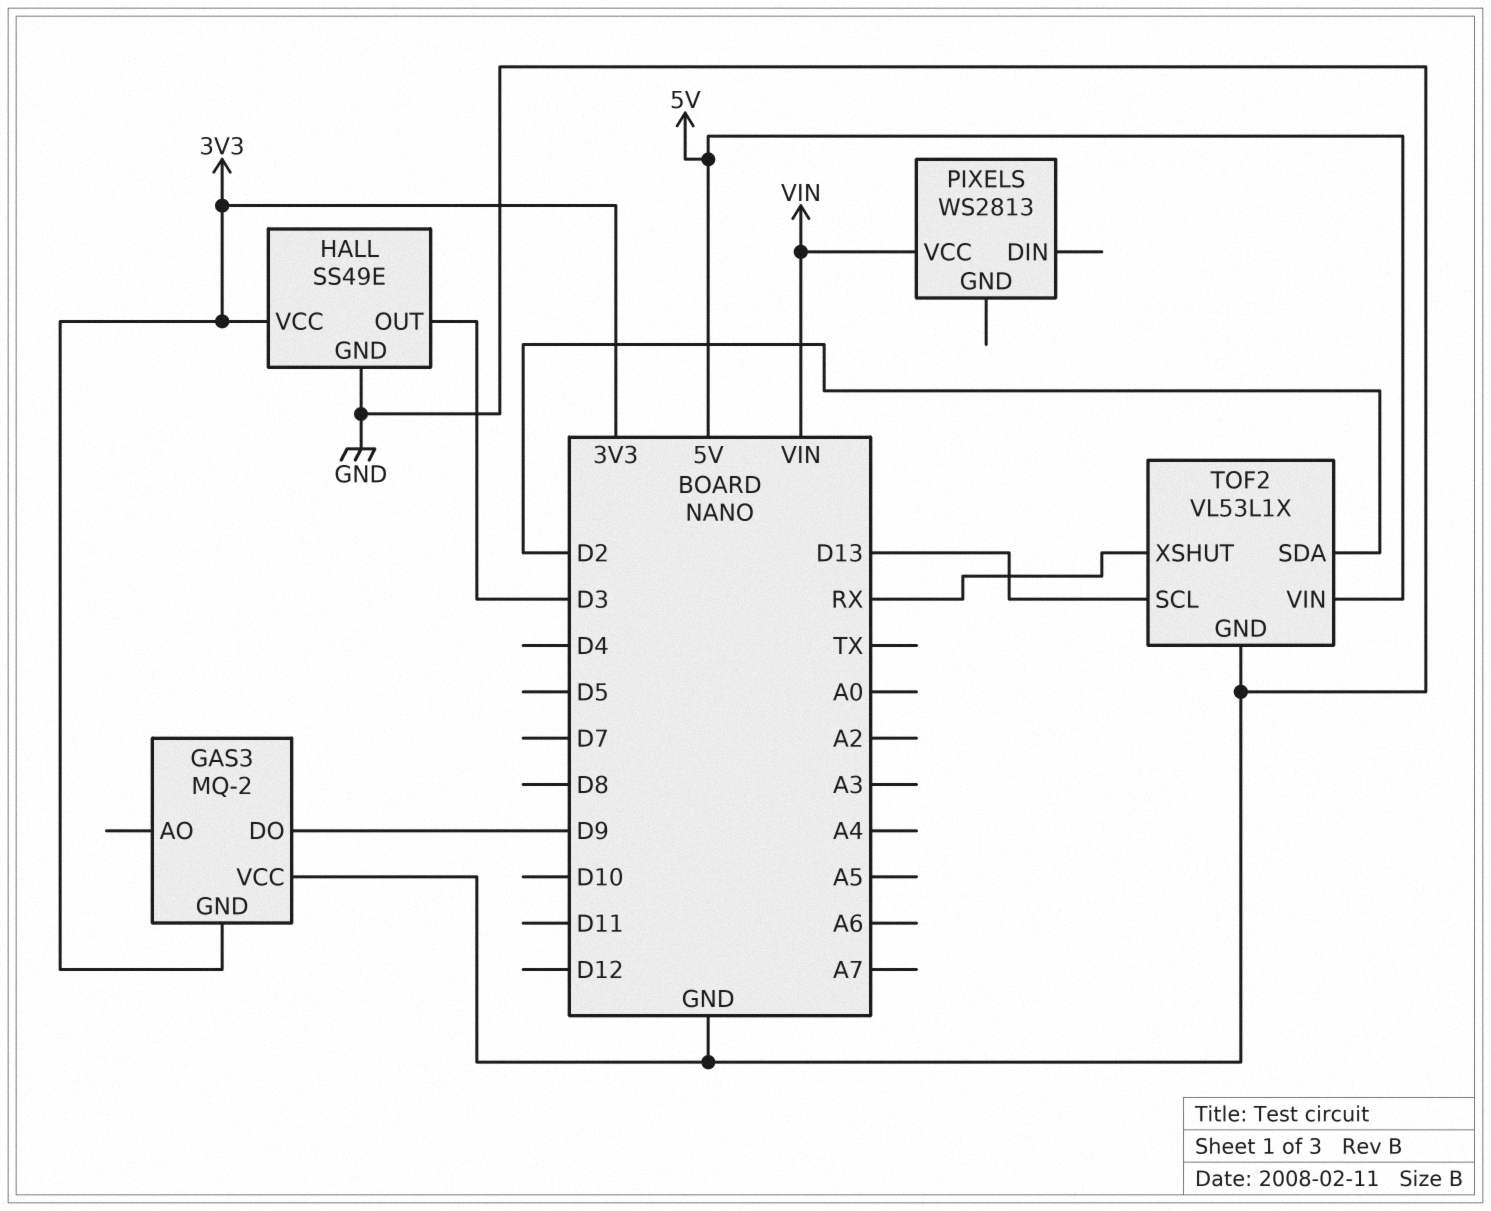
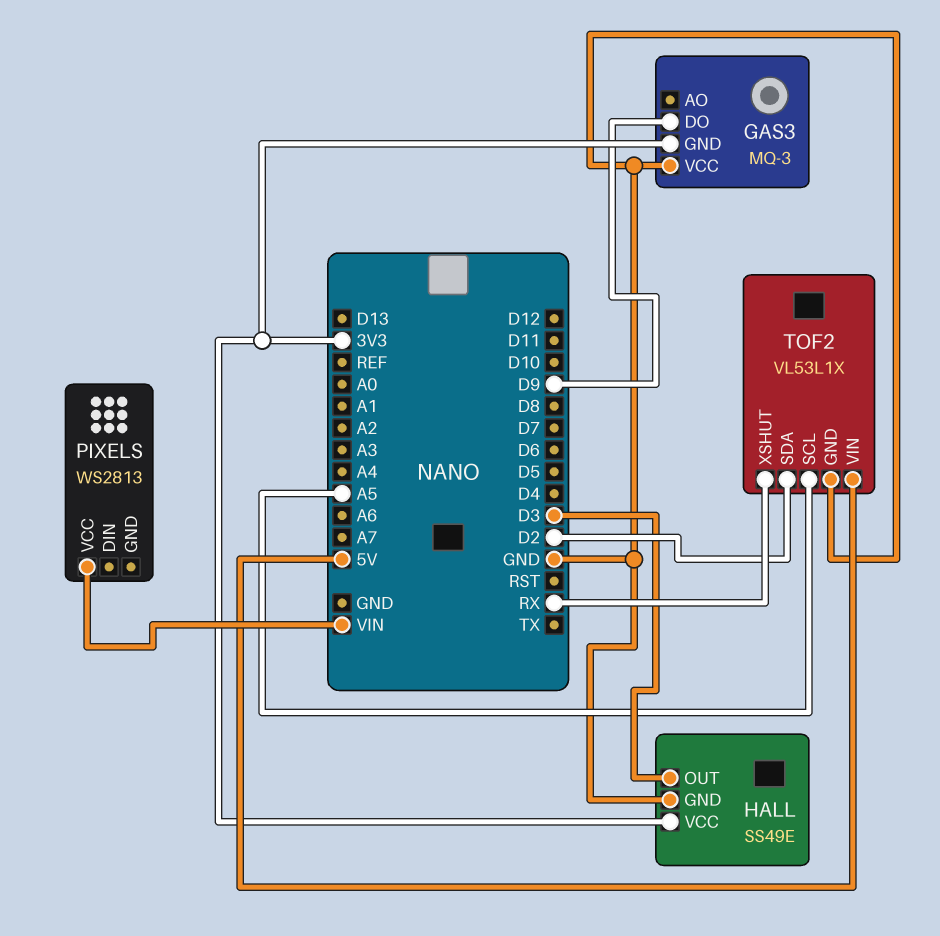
GAS3: MQ-2 -> MQ-3
TOF2 pin SCL: D13 -> A5

